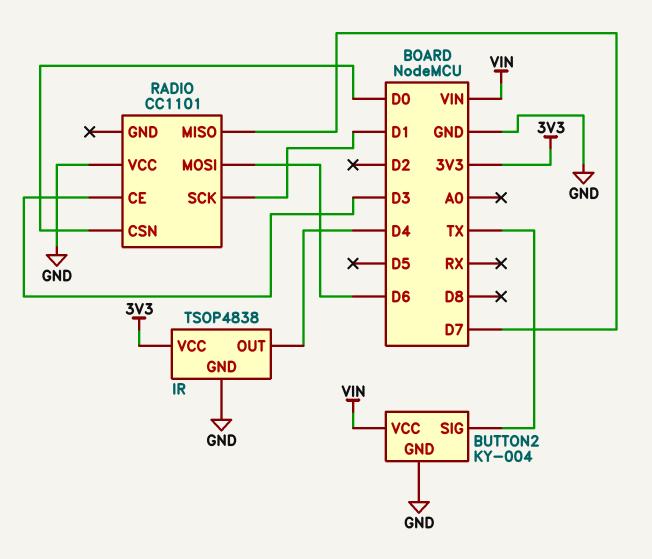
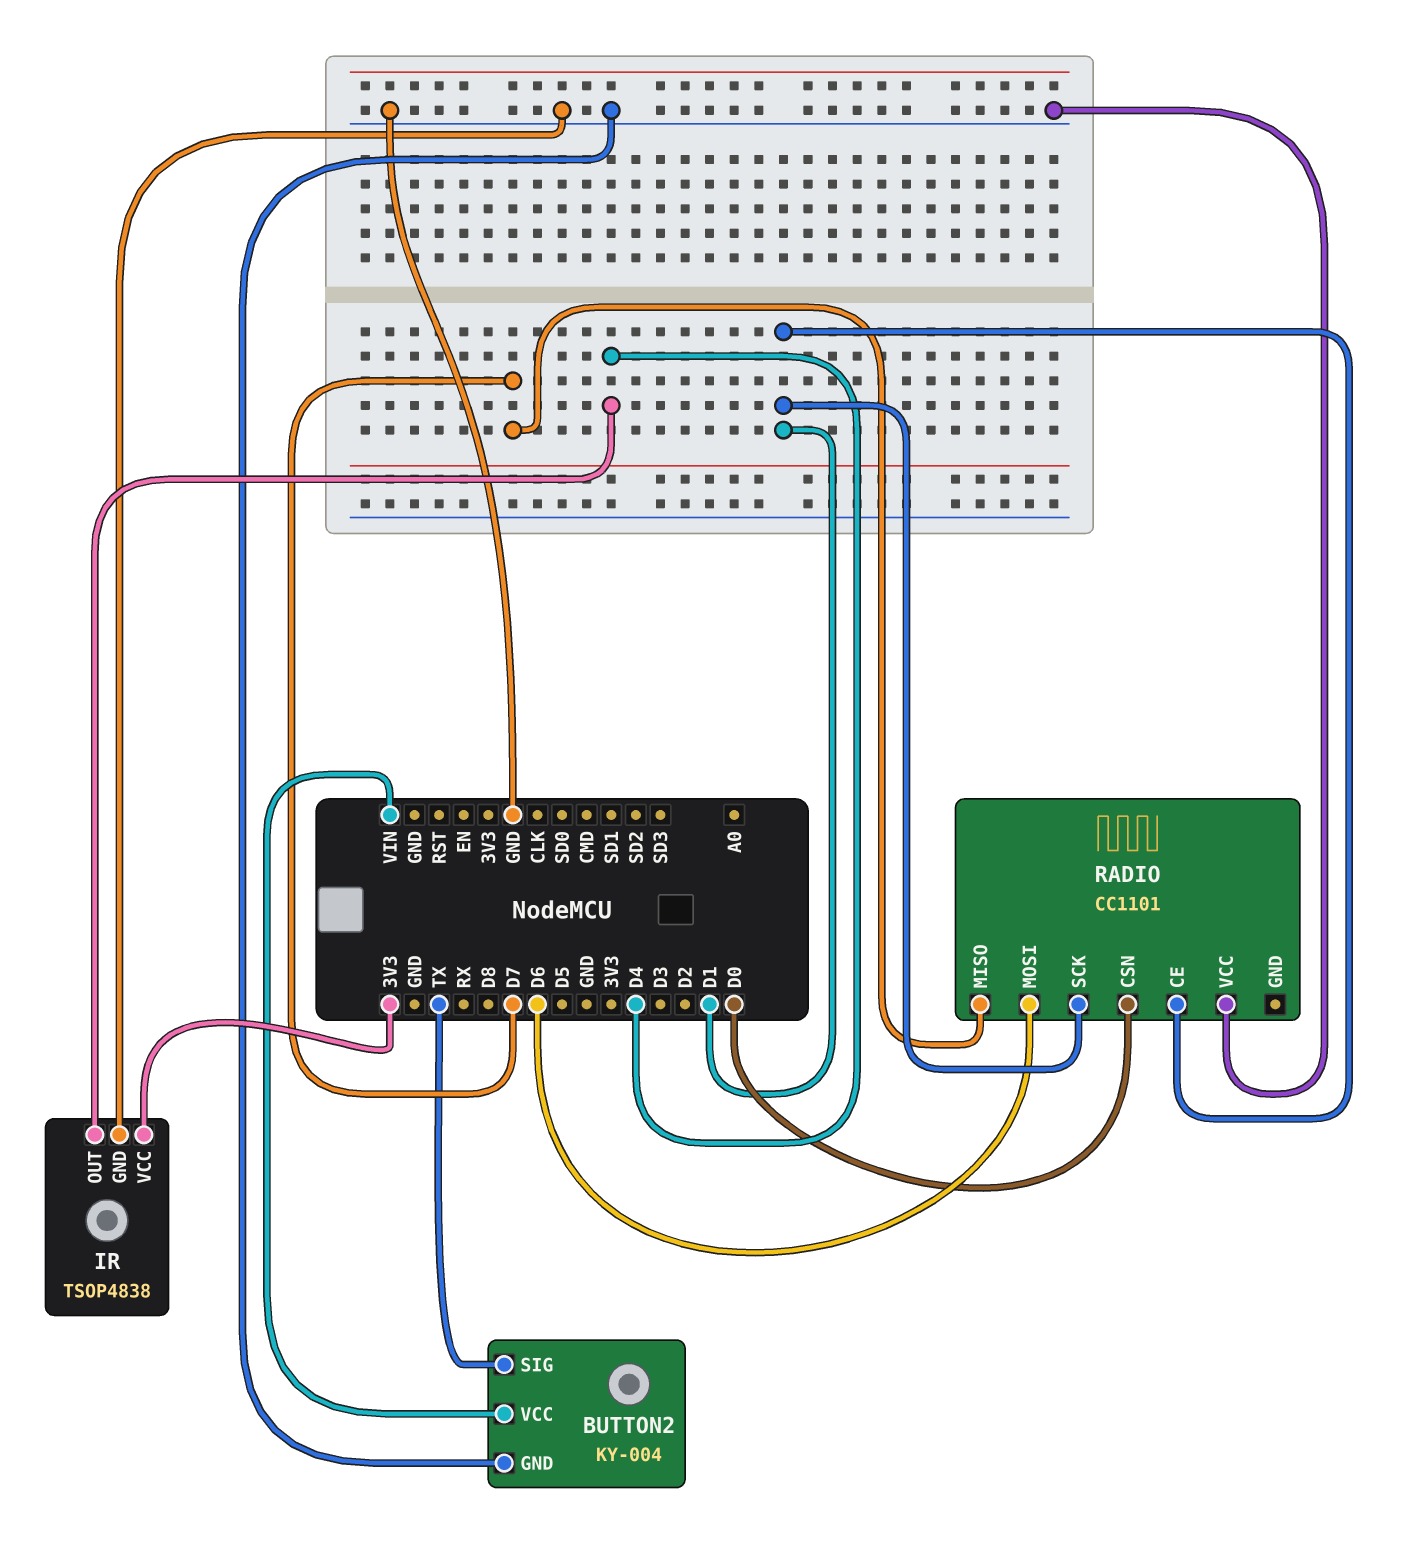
RADIO pin CE: D3 -> D1

